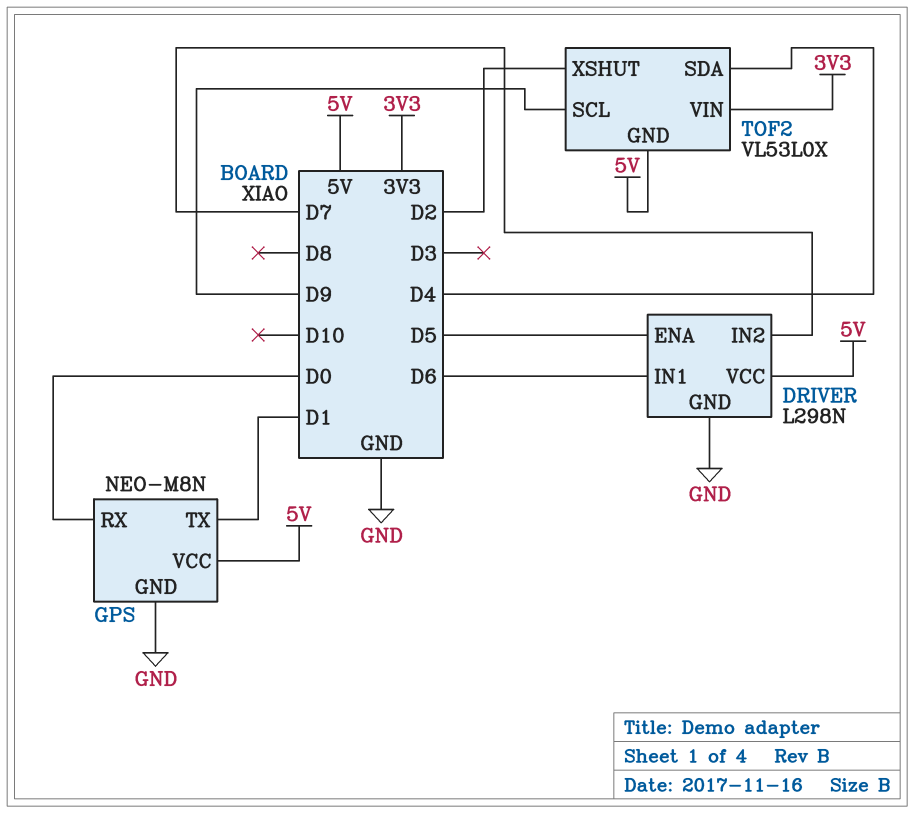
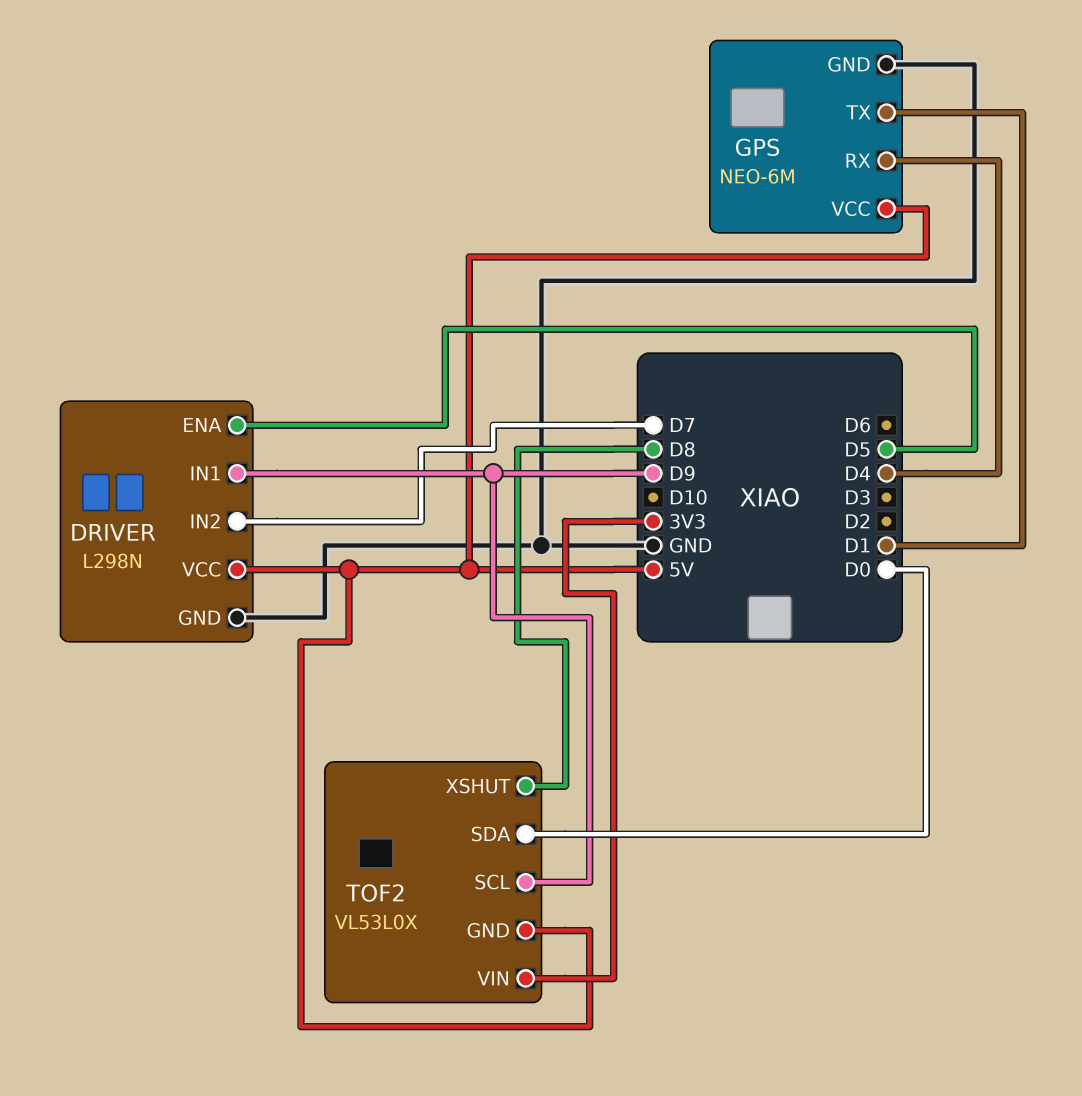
DRIVER pin IN1: D6 -> D9
GPS: NEO-M8N -> NEO-6M
GPS pin RX: D0 -> D4
TOF2 pin SDA: D4 -> D0
TOF2 pin XSHUT: D2 -> D8

